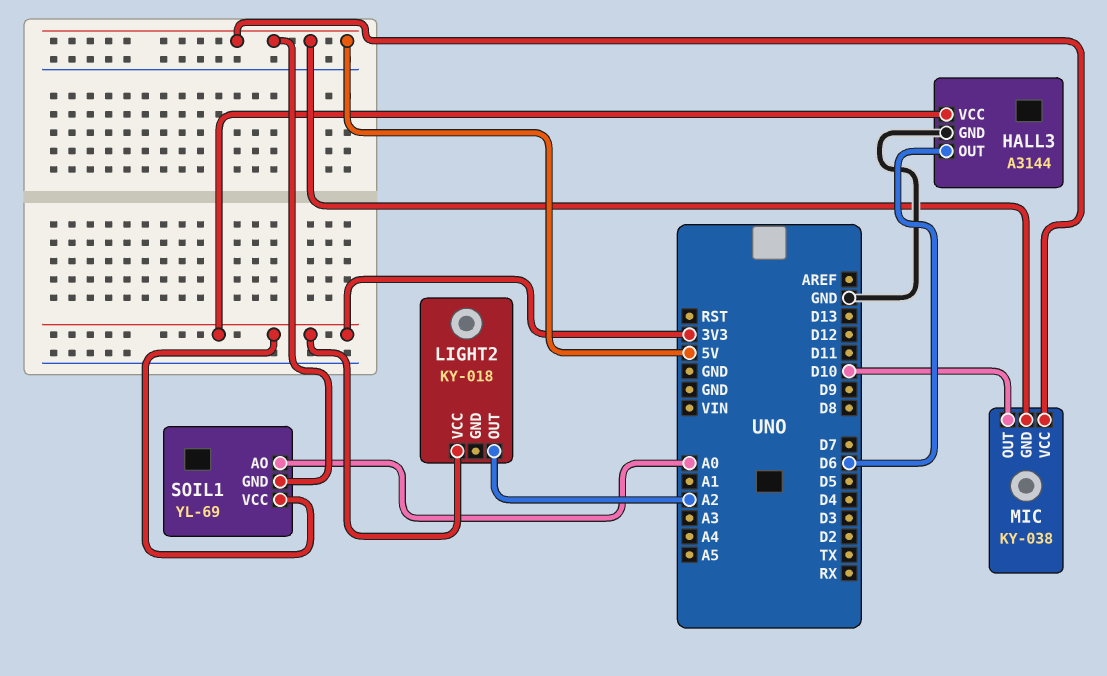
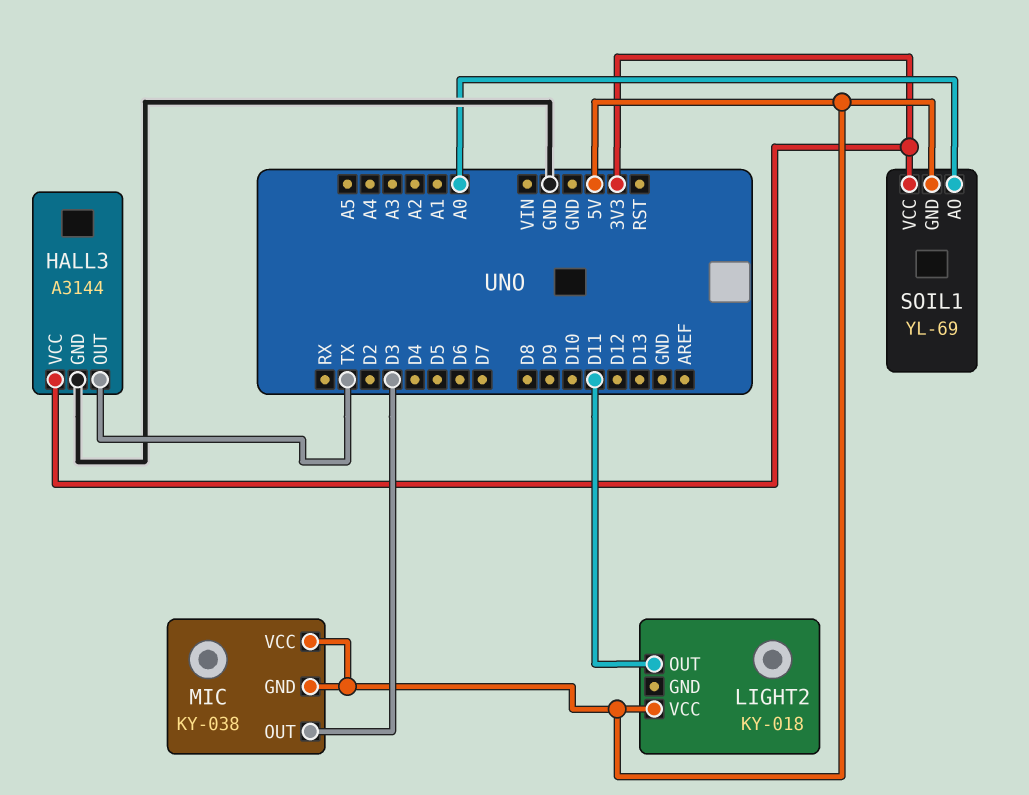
HALL3 pin OUT: D6 -> TX
LIGHT2 pin OUT: A2 -> D11
LIGHT2 pin VCC: 3V3 -> 5V
MIC pin OUT: D10 -> D3

